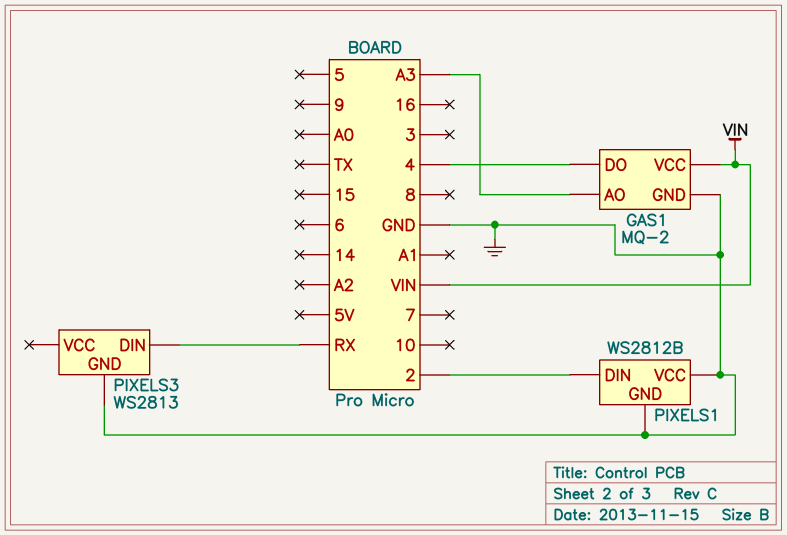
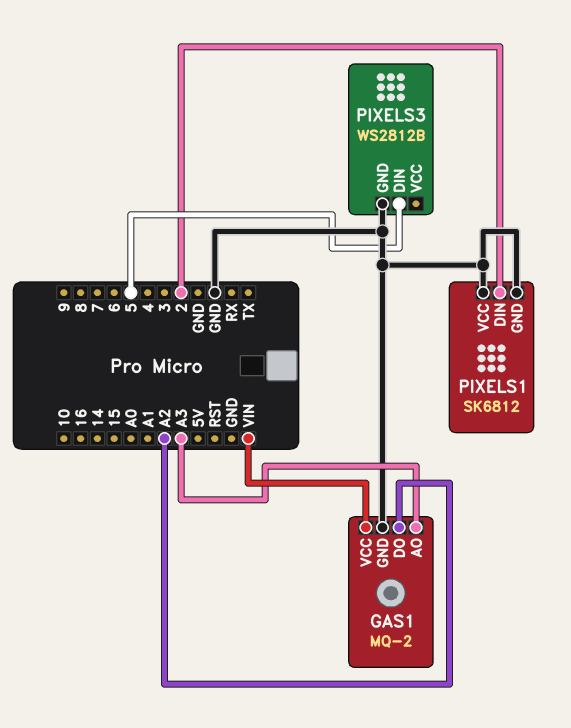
GAS1 pin DO: 4 -> A2
PIXELS1: WS2812B -> SK6812
PIXELS3: WS2813 -> WS2812B
PIXELS3 pin DIN: RX -> 5

